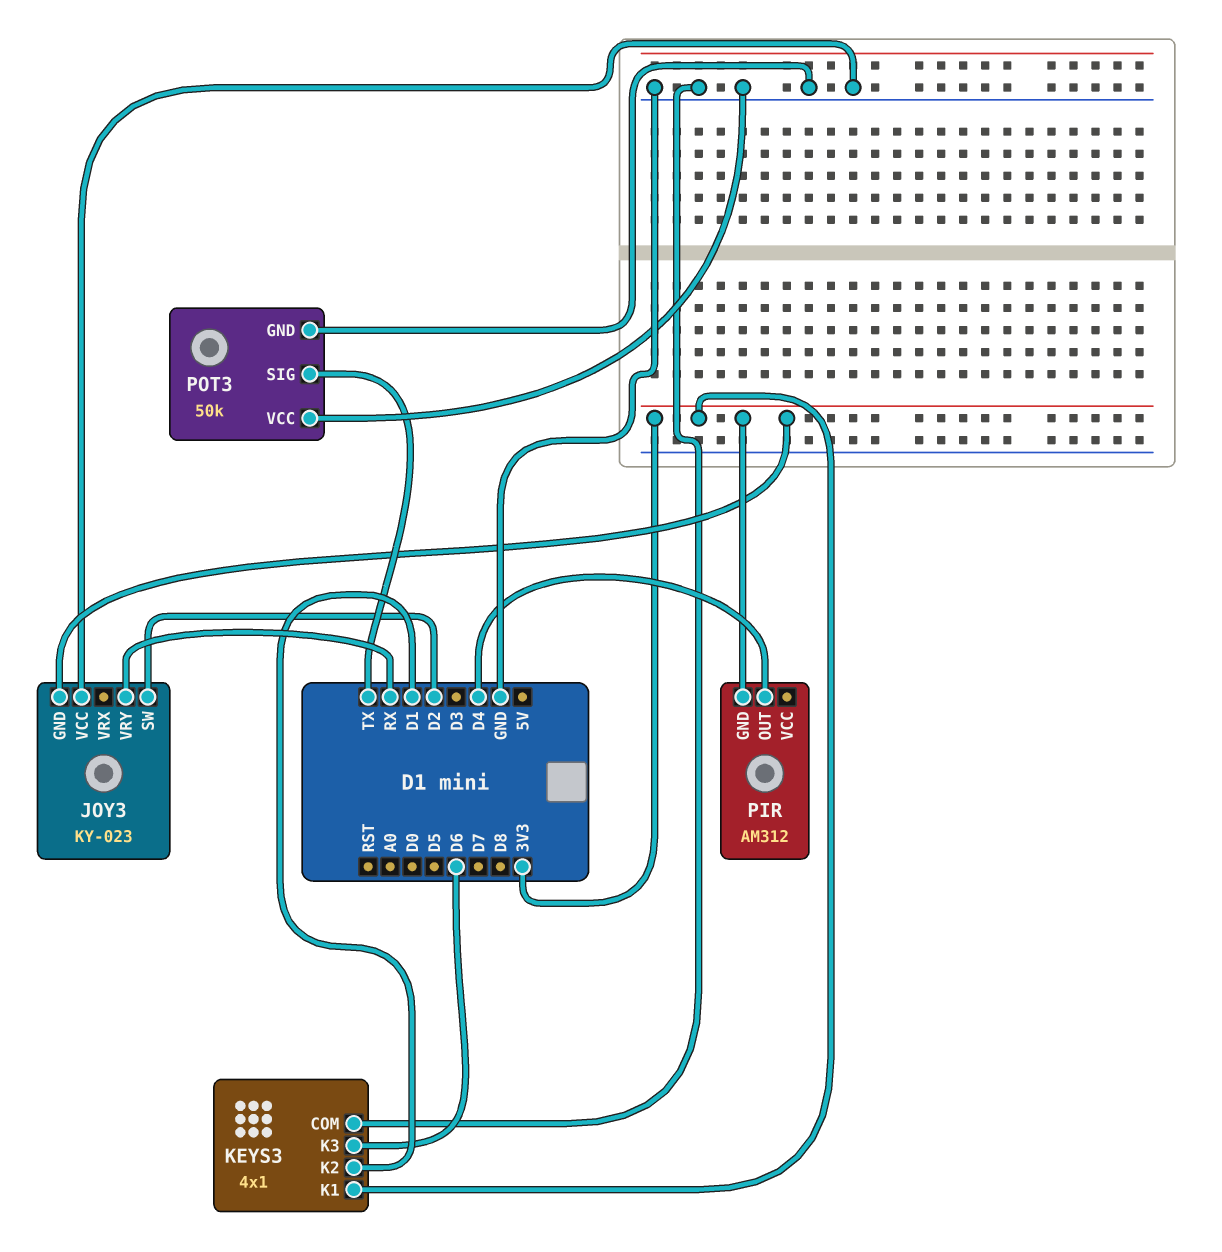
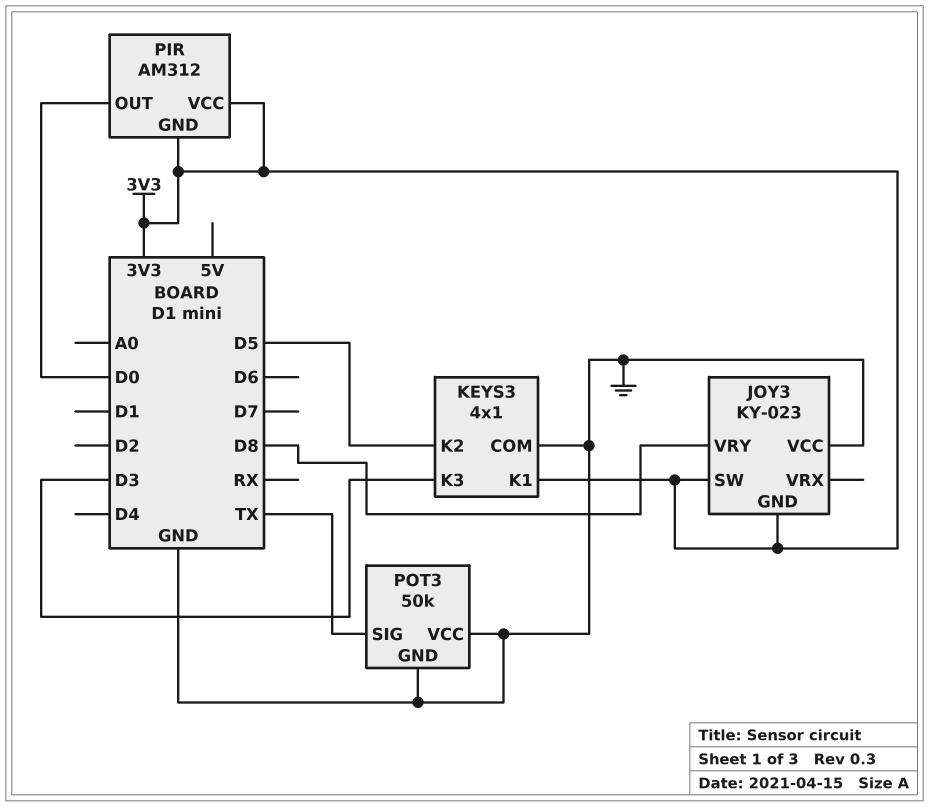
JOY3 pin SW: D2 -> 3V3
JOY3 pin VRY: RX -> D8
KEYS3 pin K2: D1 -> D5
KEYS3 pin K3: D6 -> D3
PIR pin OUT: D4 -> D0
PIR pin VCC: none -> 3V3

